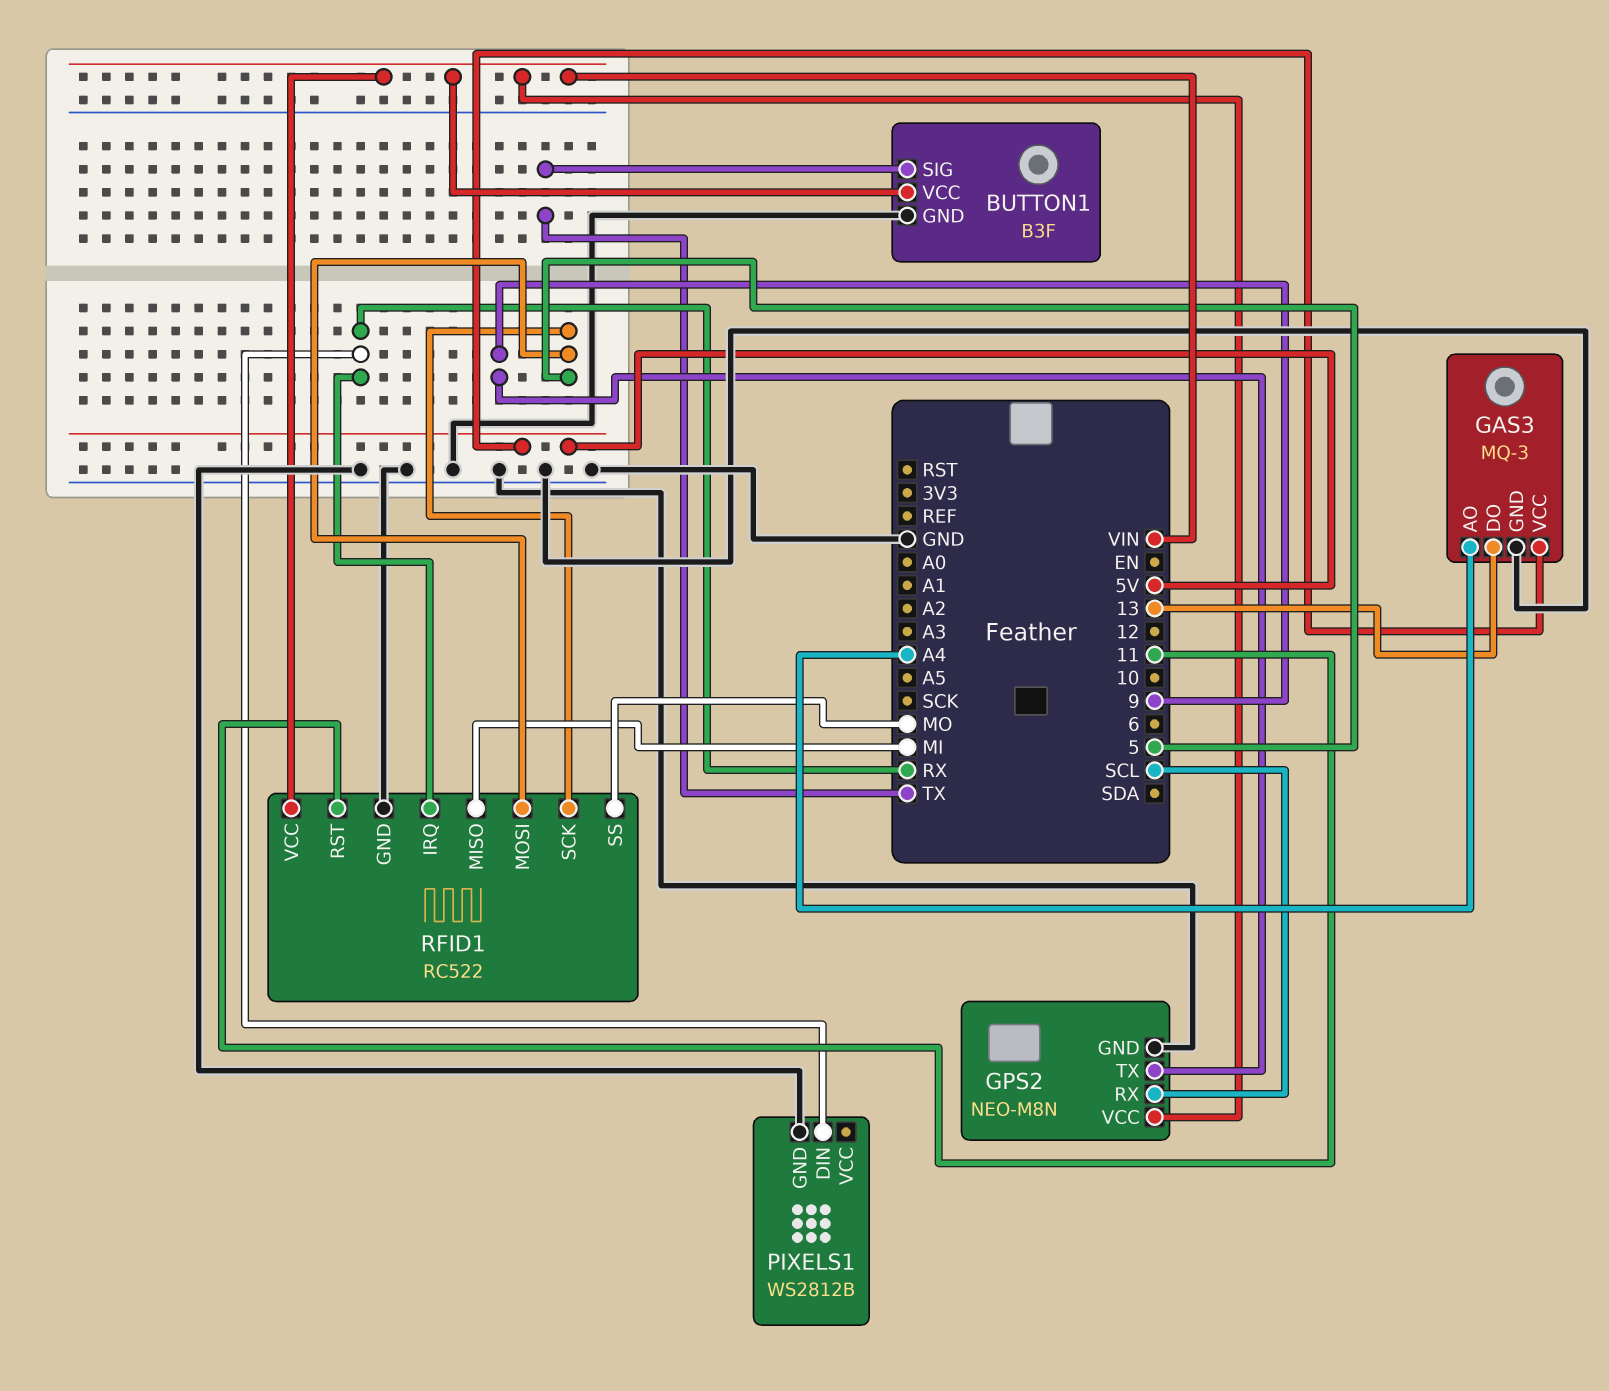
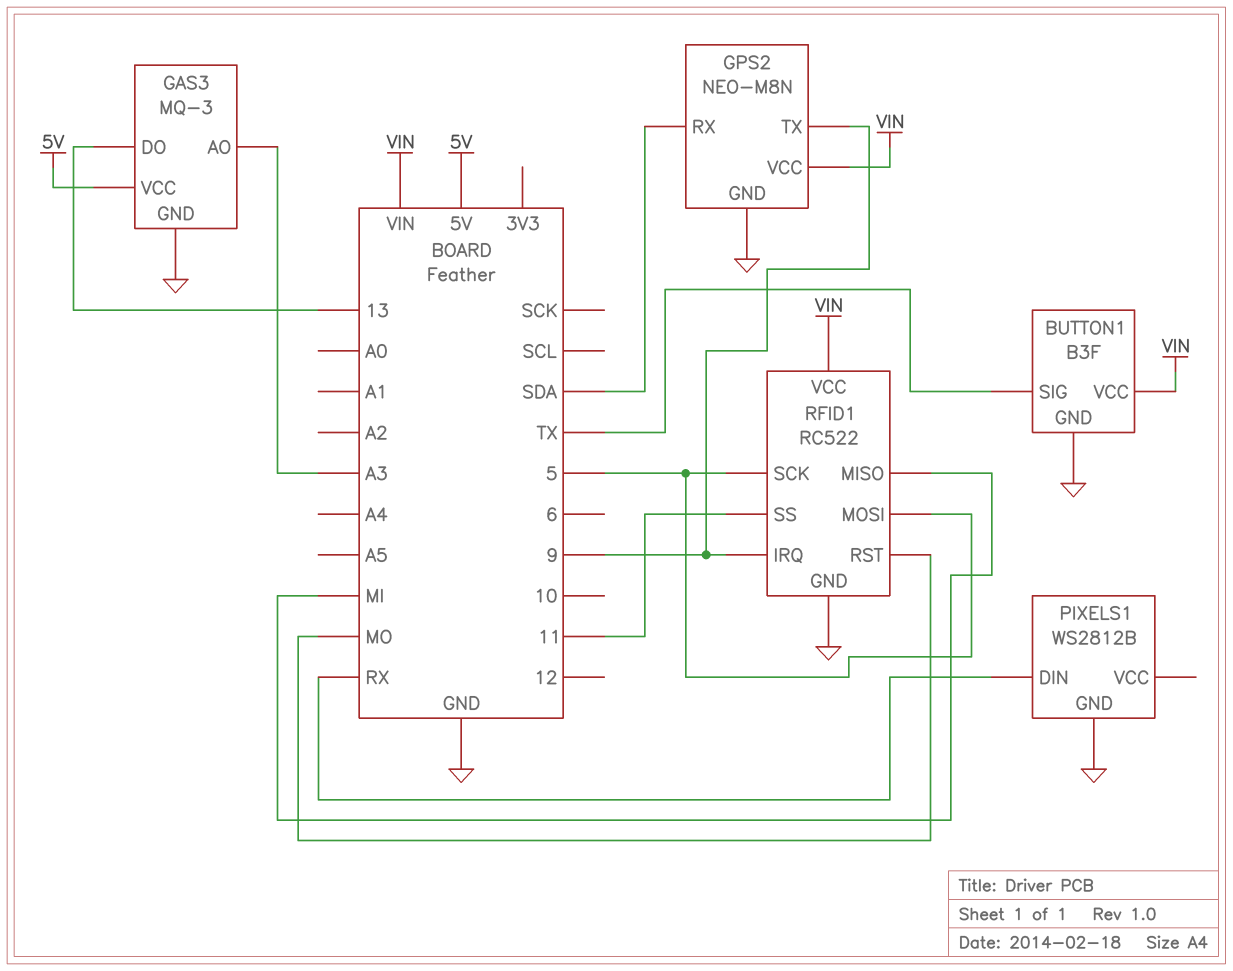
GAS3 pin AO: A4 -> A3
GPS2 pin RX: SCL -> SDA
RFID1 pin IRQ: RX -> 9
RFID1 pin RST: 11 -> MO
RFID1 pin SS: MO -> 11

